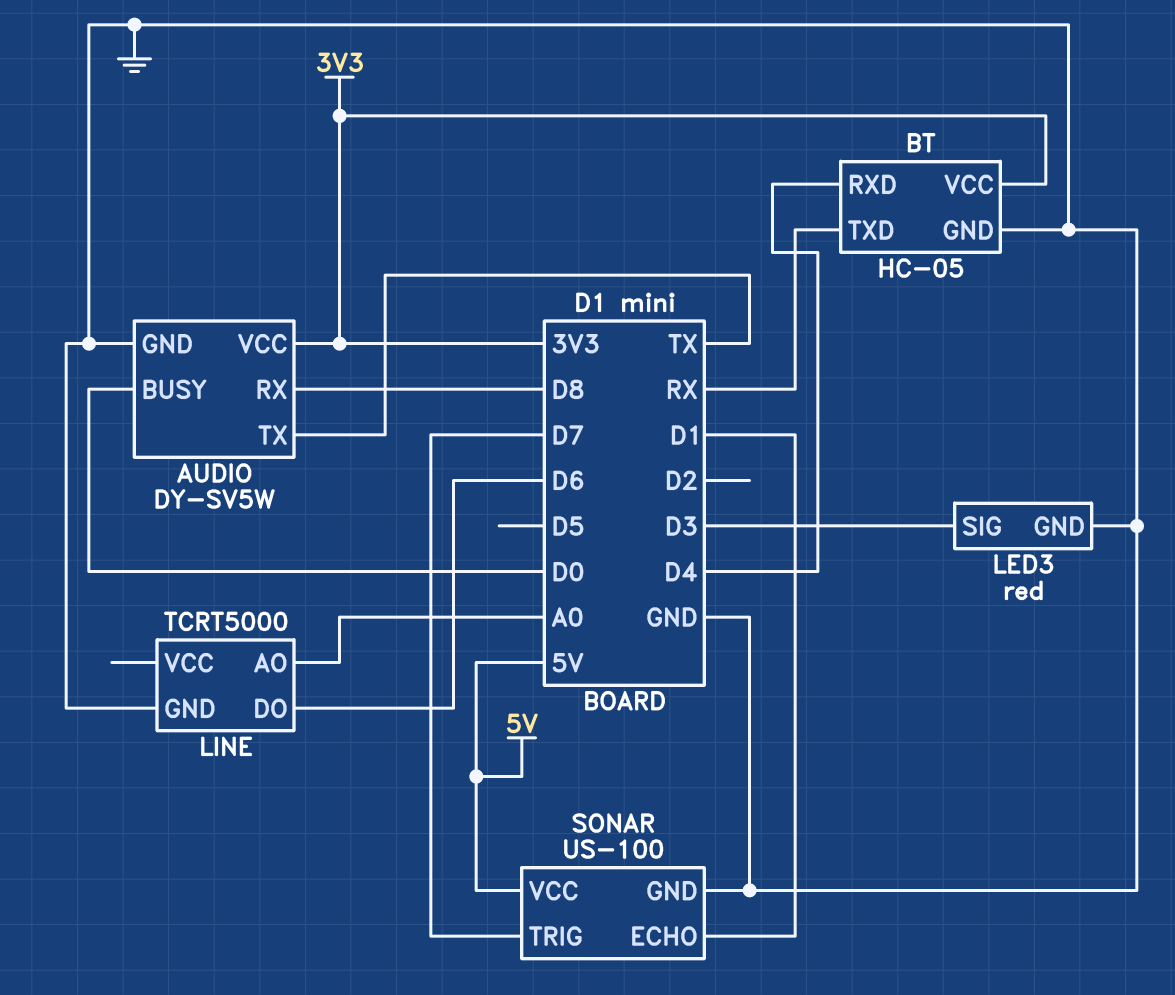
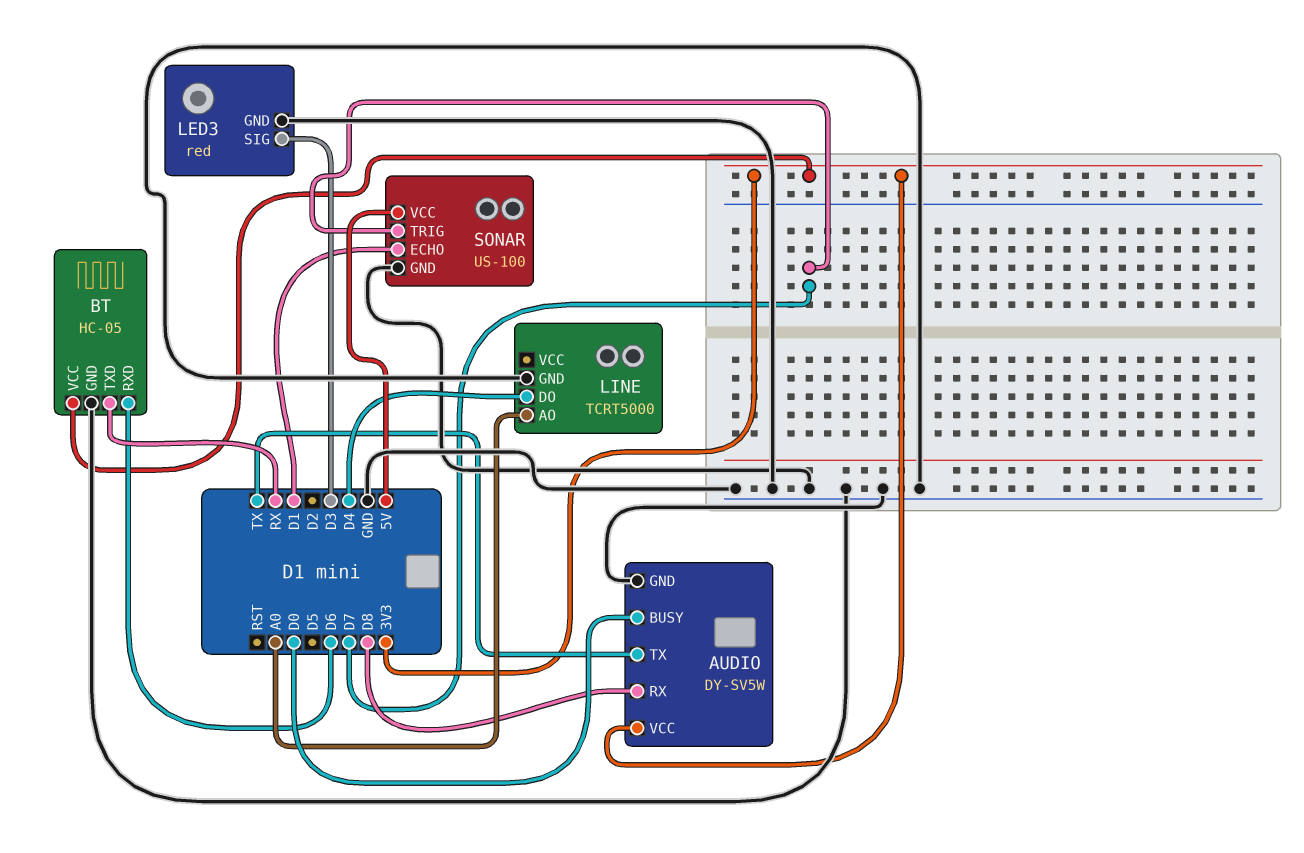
BT pin RXD: D4 -> D6
LINE pin DO: D6 -> D4

